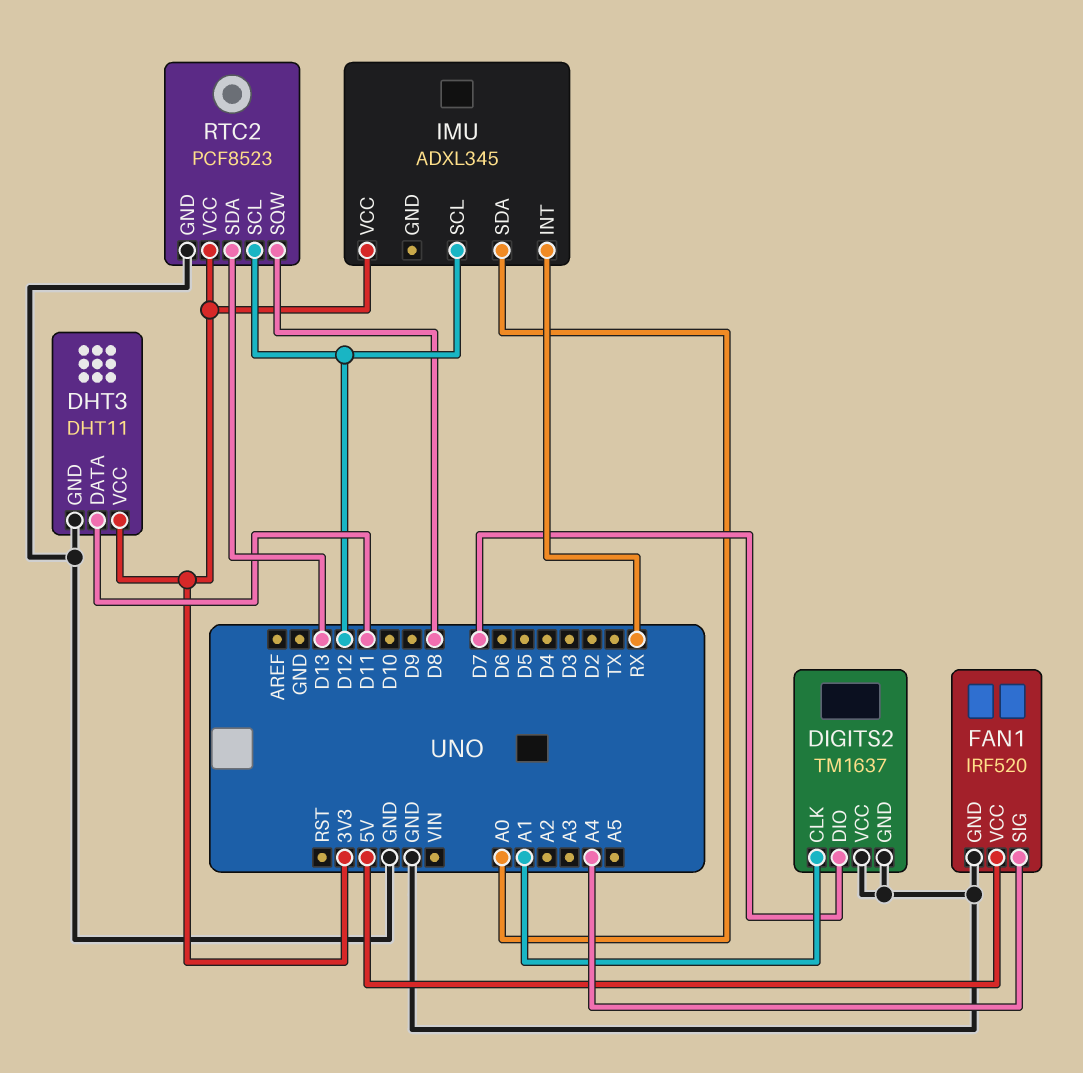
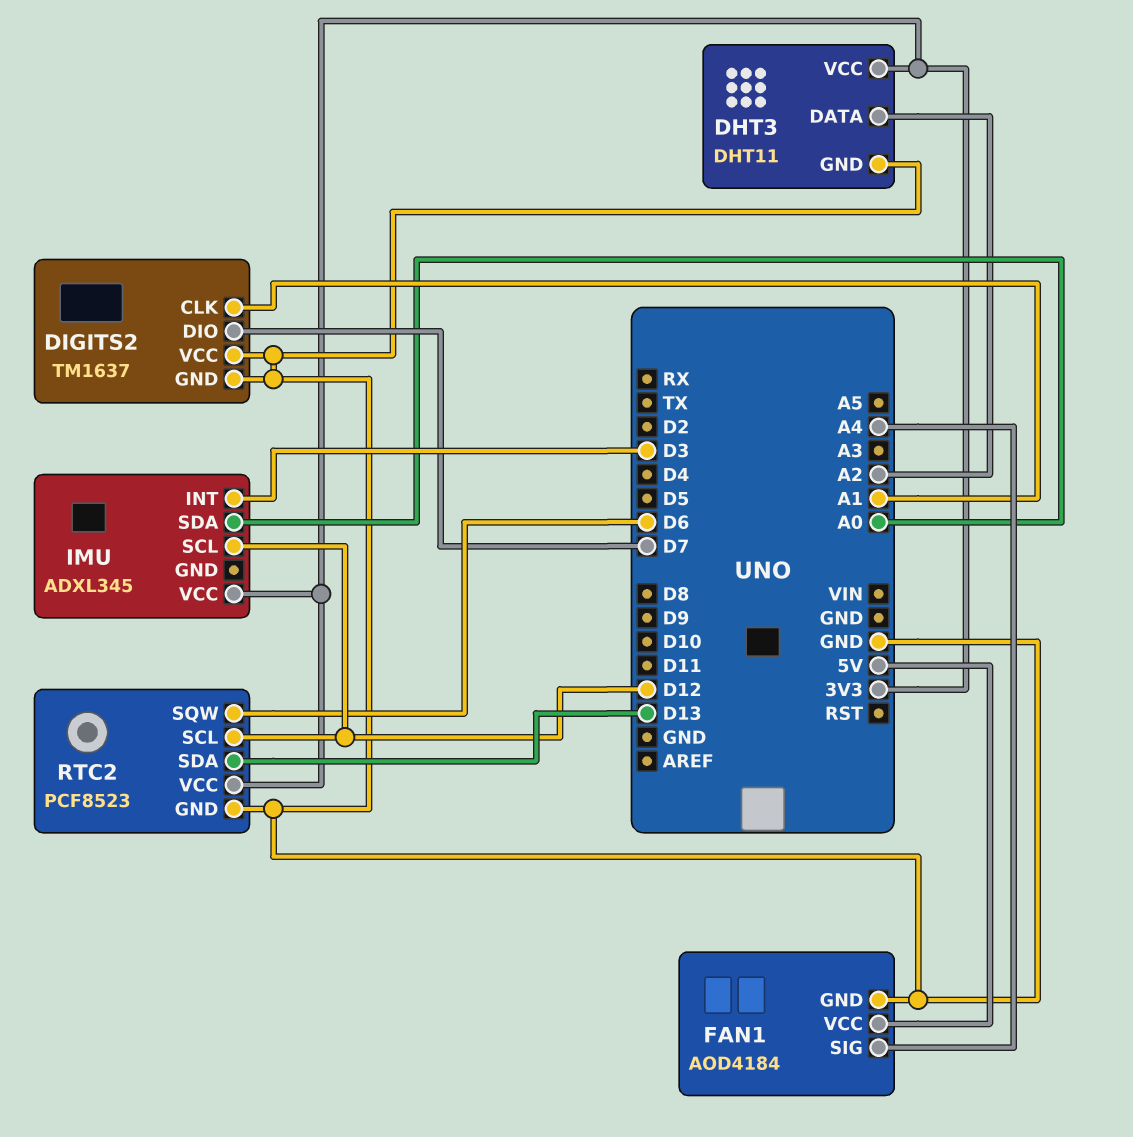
DHT3 pin DATA: D11 -> A2
FAN1: IRF520 -> AOD4184
IMU pin INT: RX -> D3
RTC2 pin SQW: D8 -> D6

